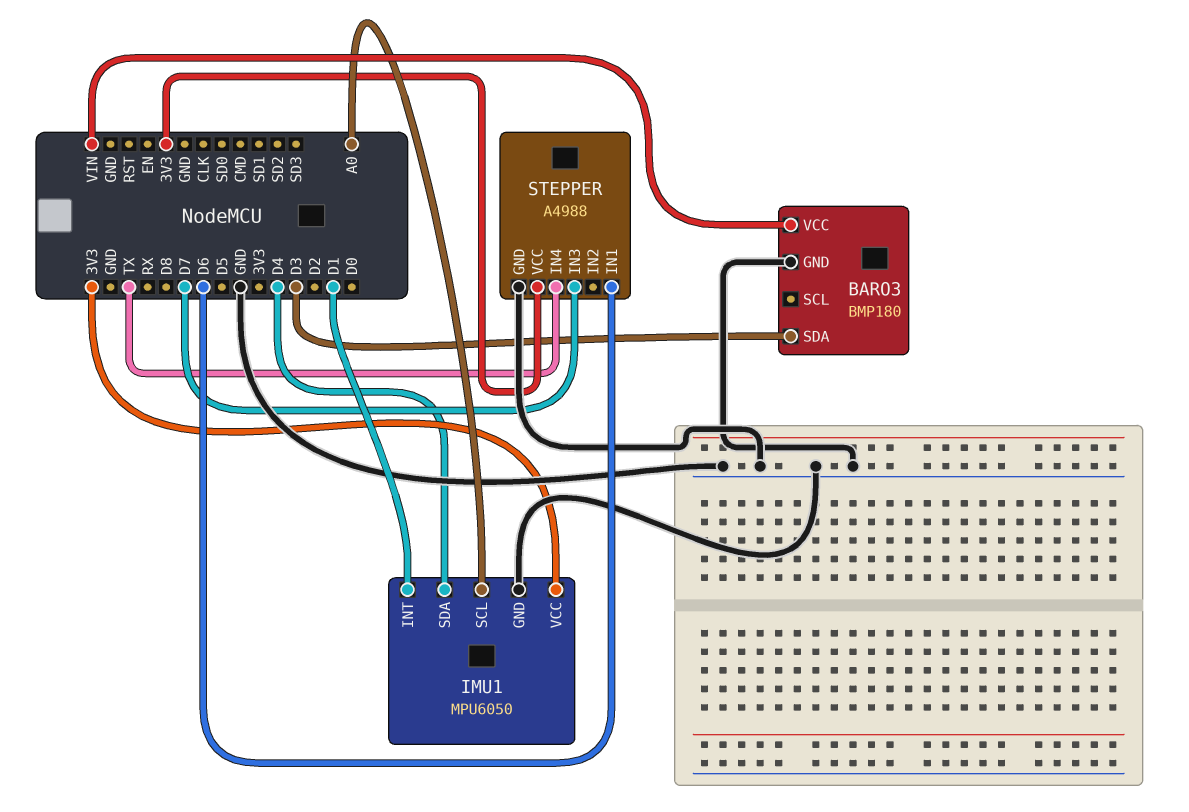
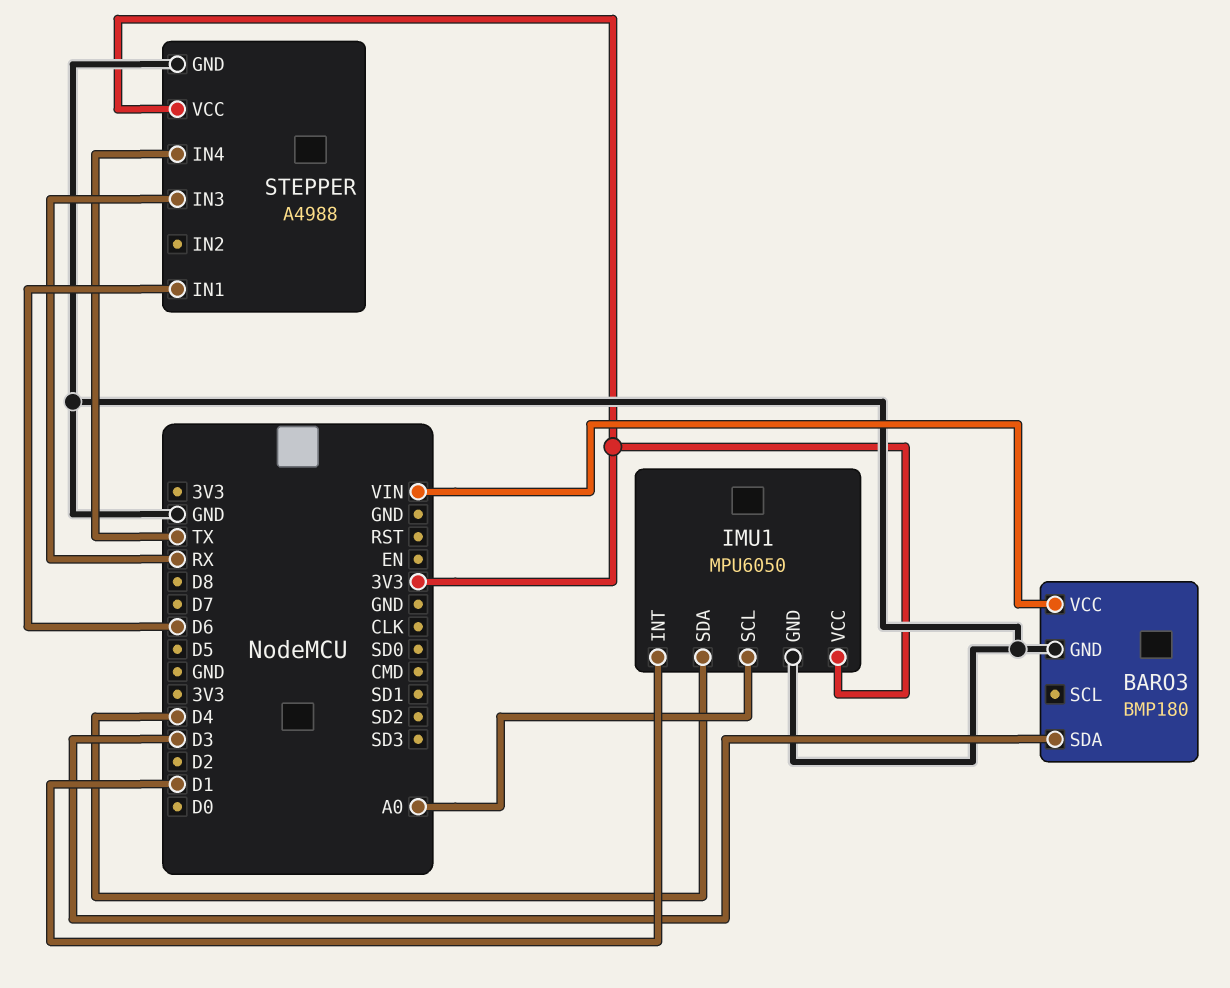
STEPPER pin IN3: D7 -> RX

